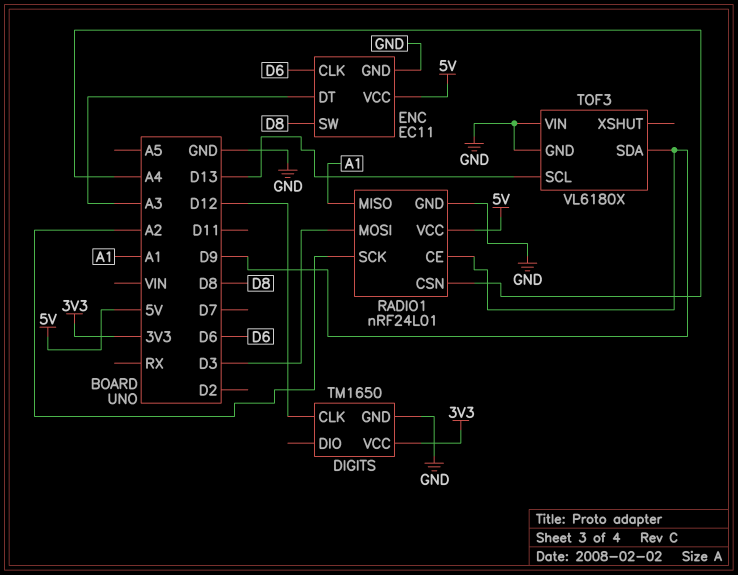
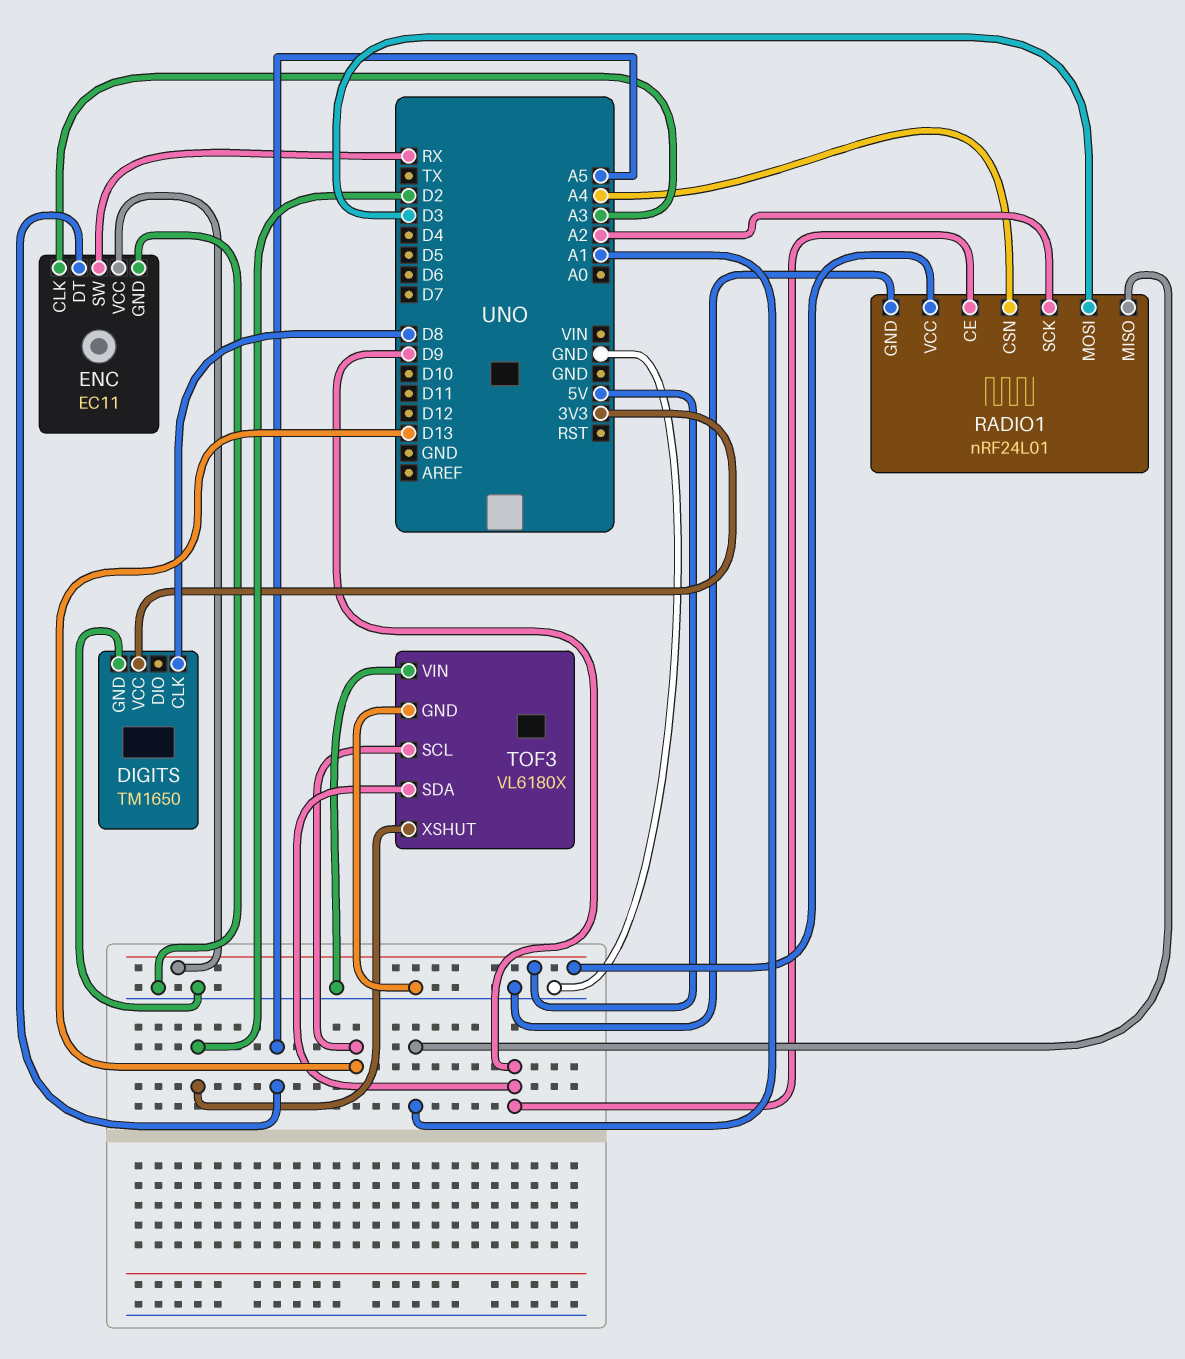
DIGITS pin CLK: D12 -> D8
ENC pin CLK: D6 -> A3
ENC pin DT: A3 -> A5
ENC pin SW: D8 -> RX
TOF3 pin XSHUT: none -> D2

